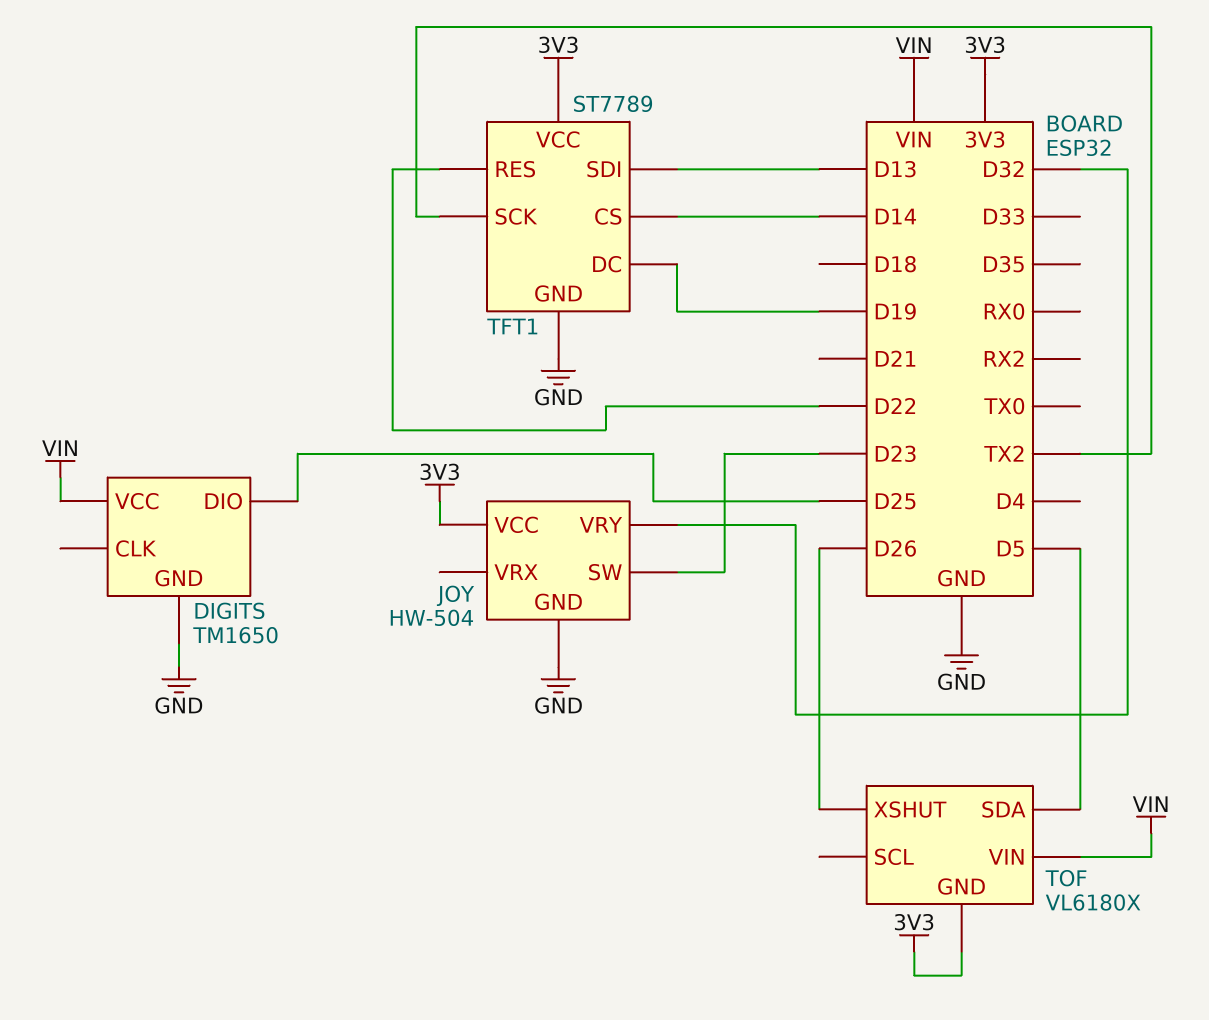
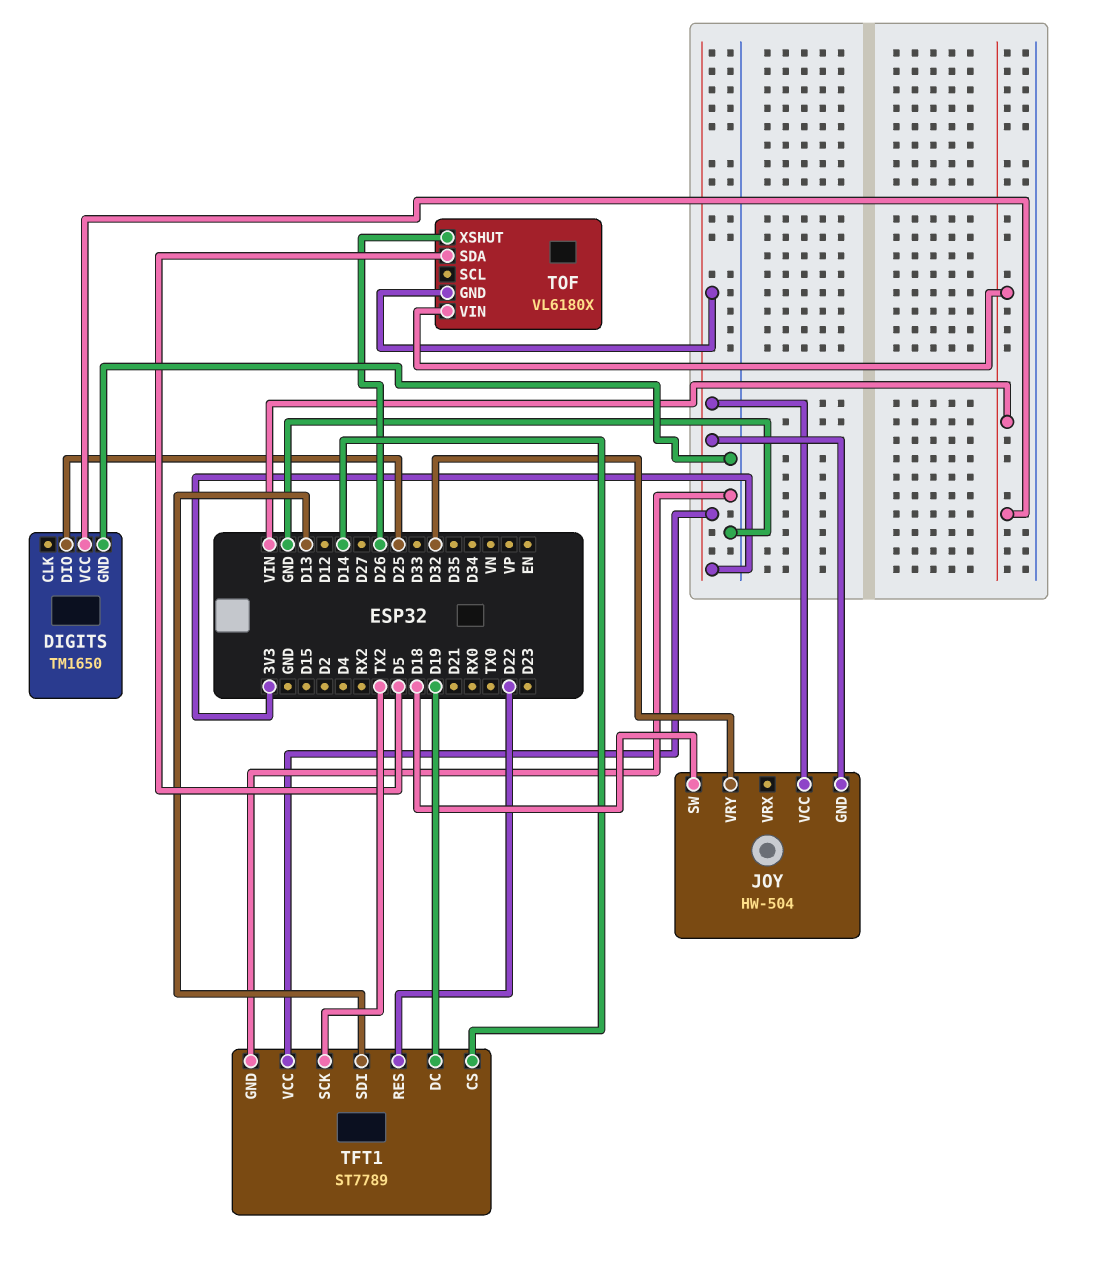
JOY pin GND: GND -> 3V3
JOY pin SW: D23 -> D18

